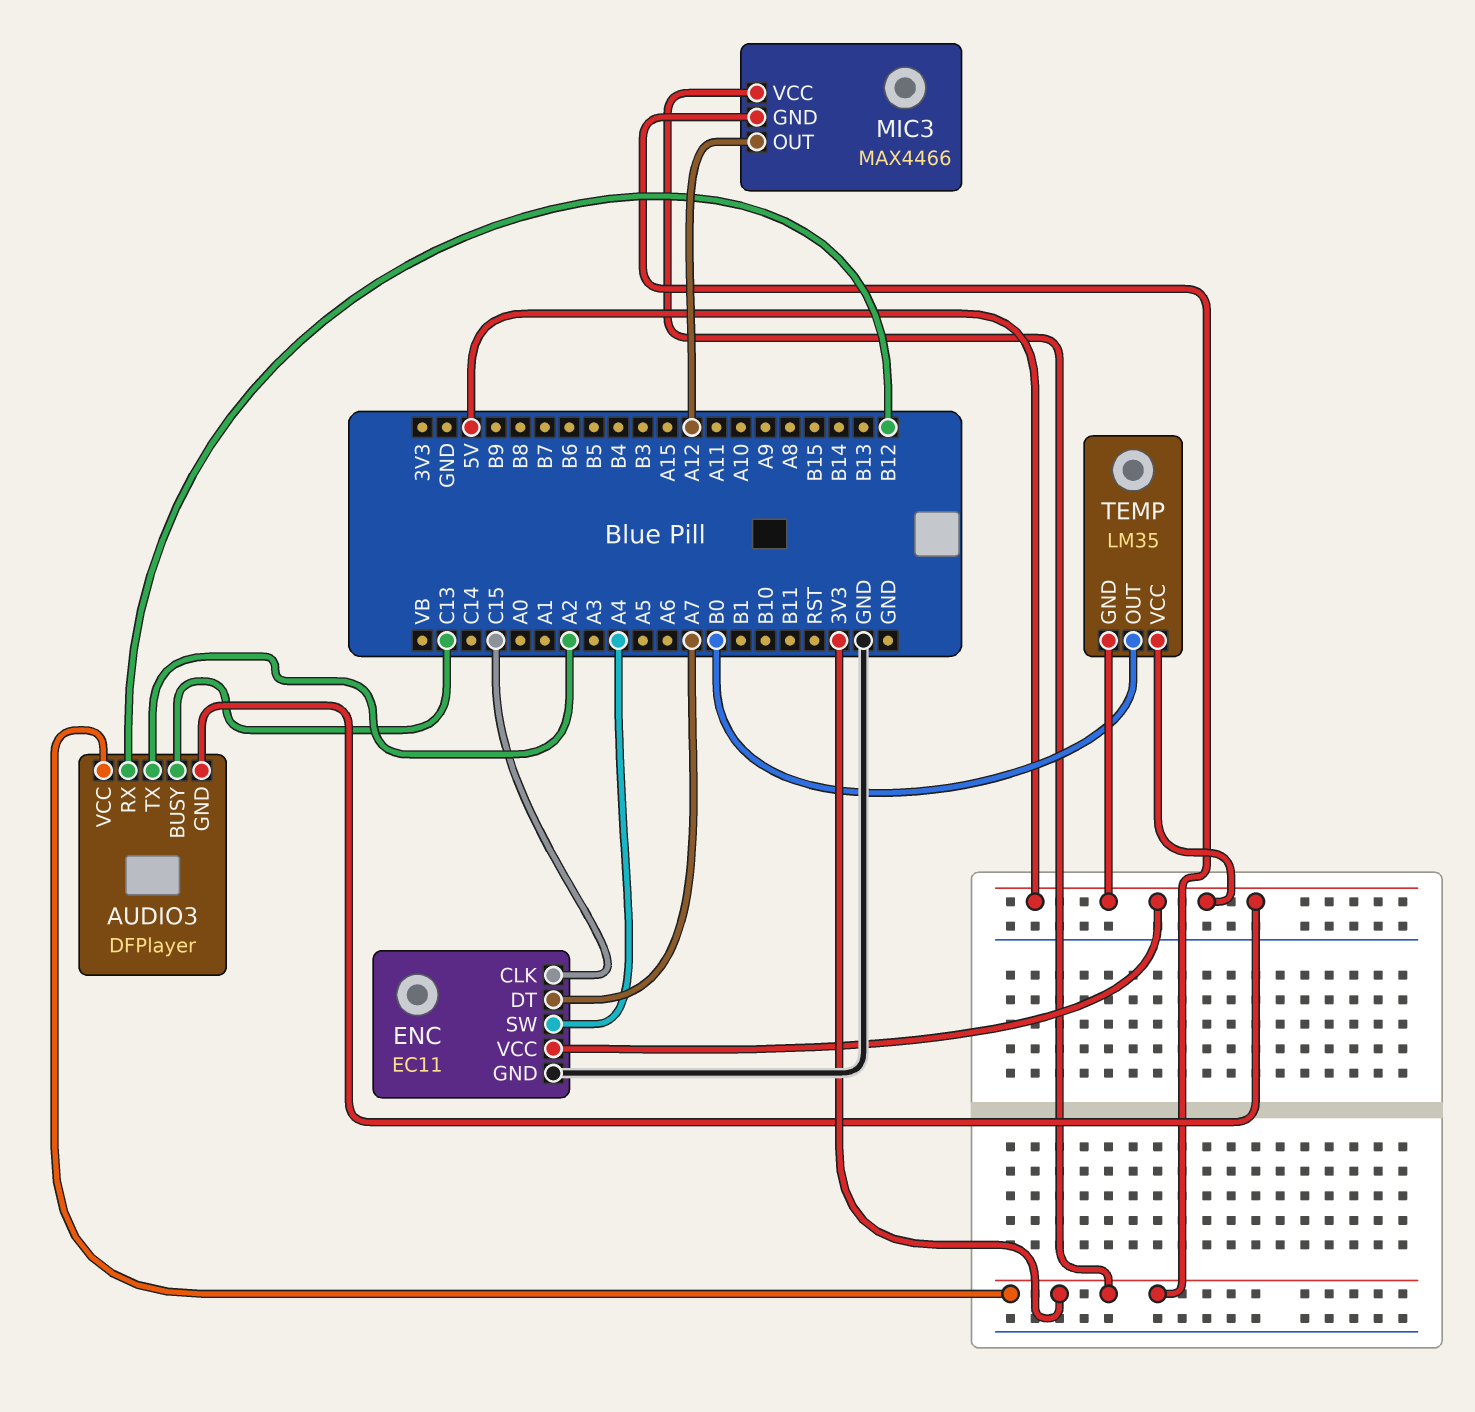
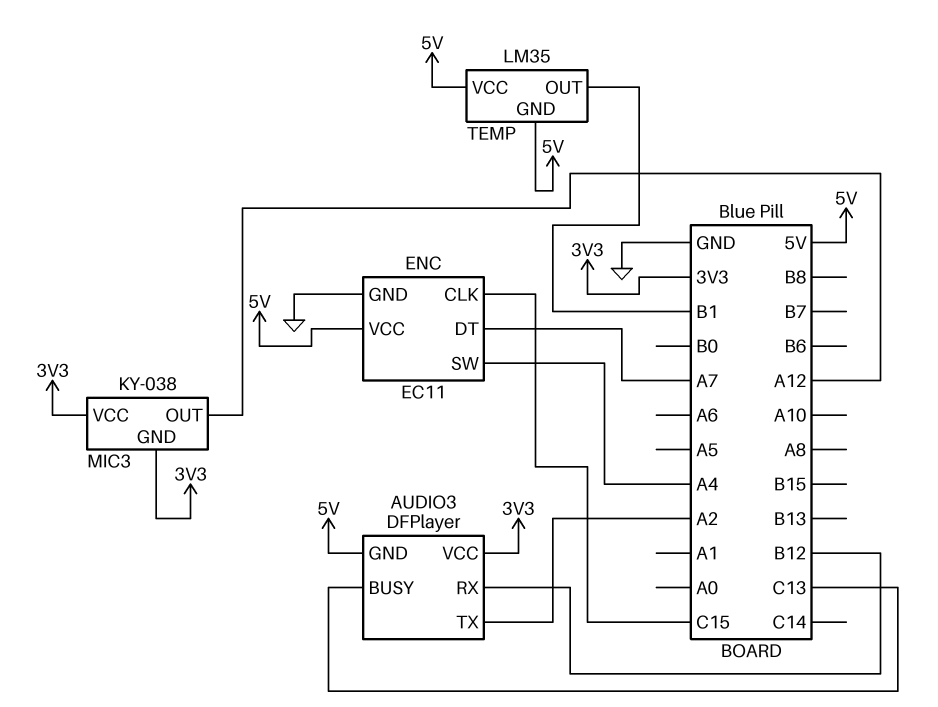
MIC3: MAX4466 -> KY-038
TEMP pin OUT: B0 -> B1

